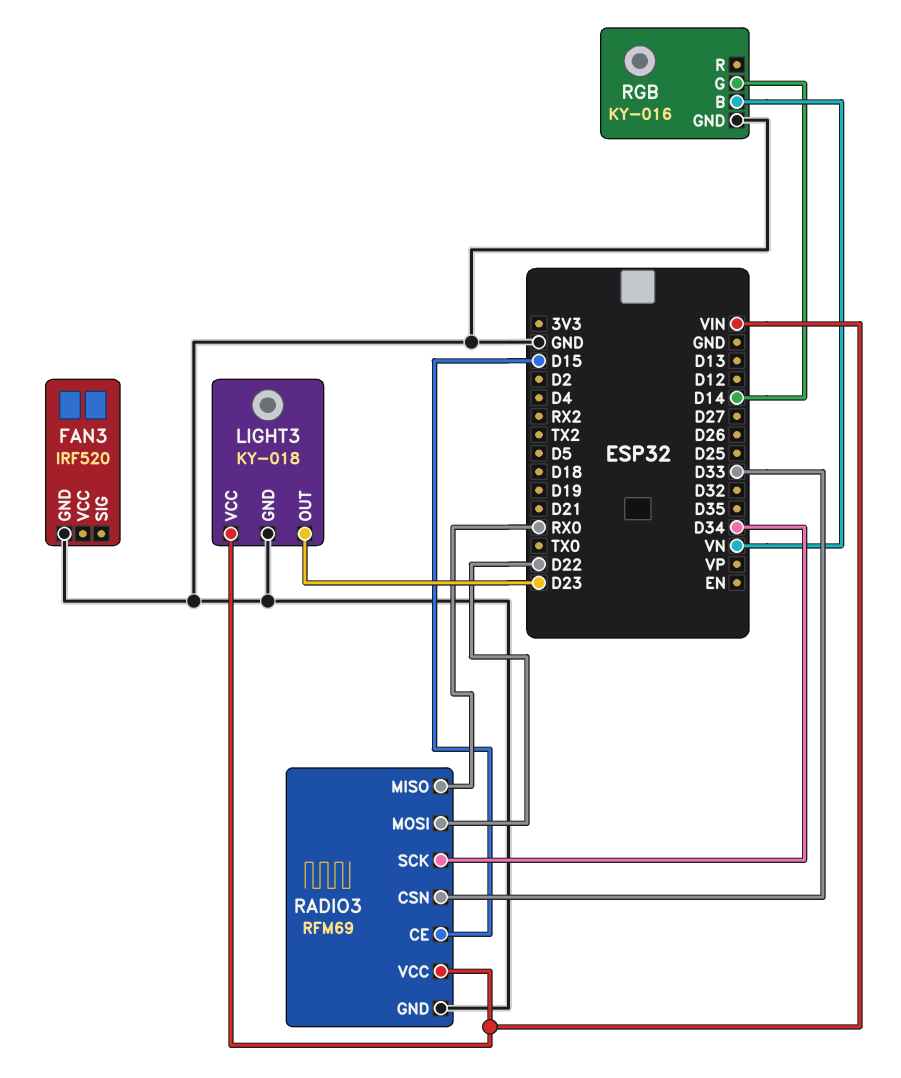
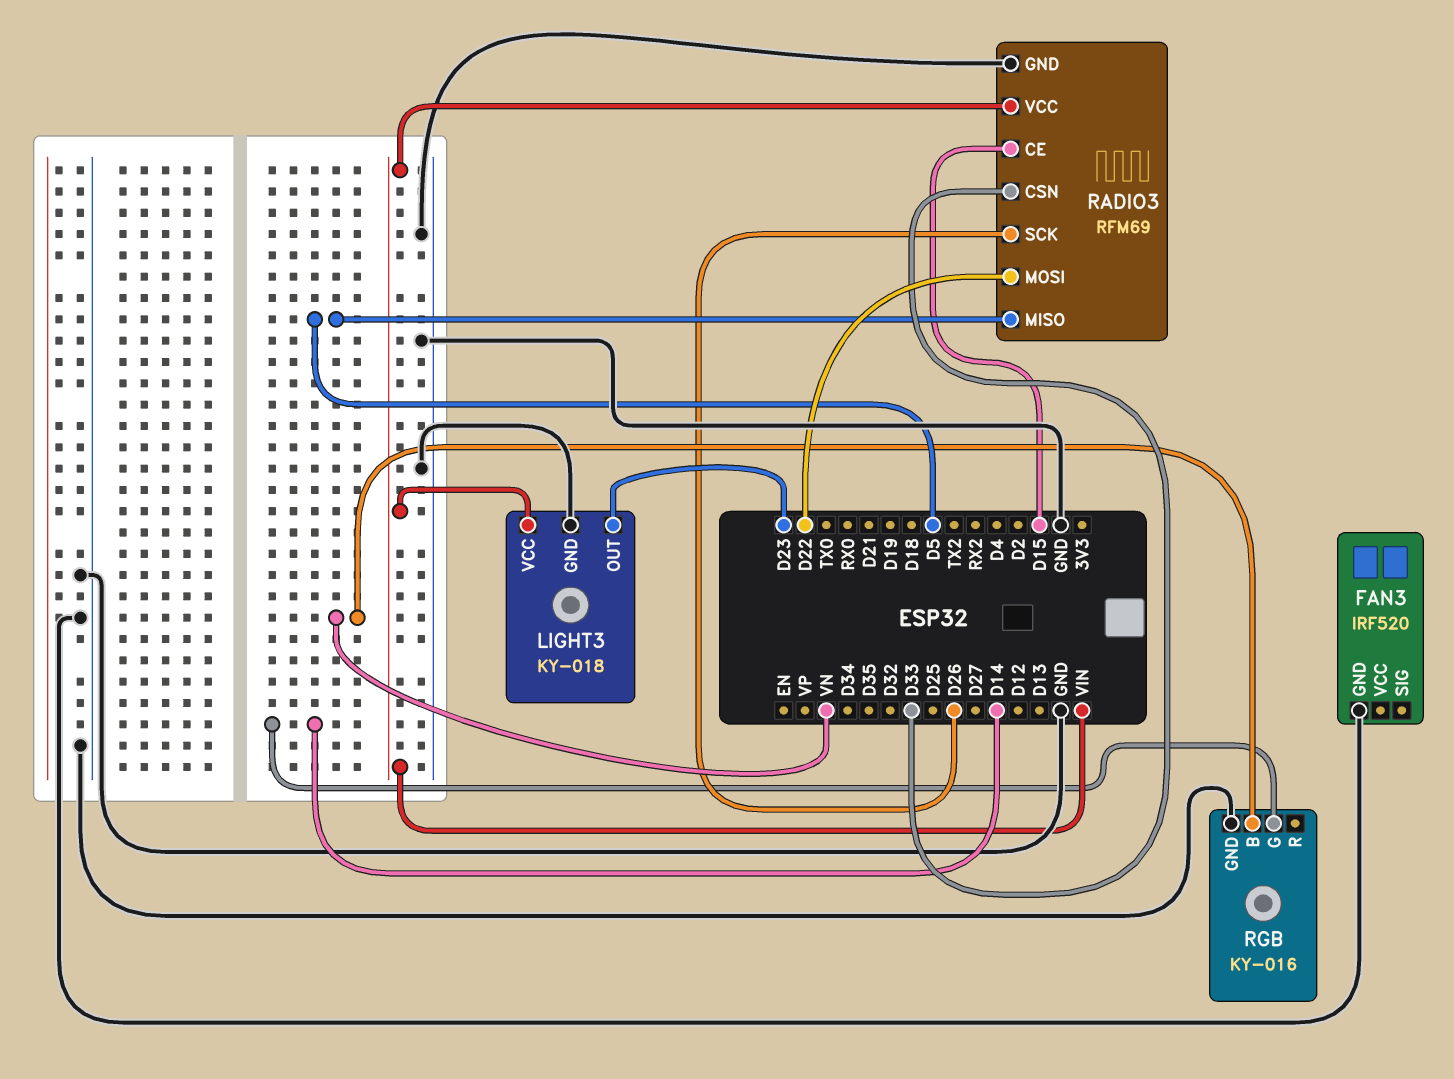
RADIO3 pin MISO: RX0 -> D5
RADIO3 pin SCK: D34 -> D26

